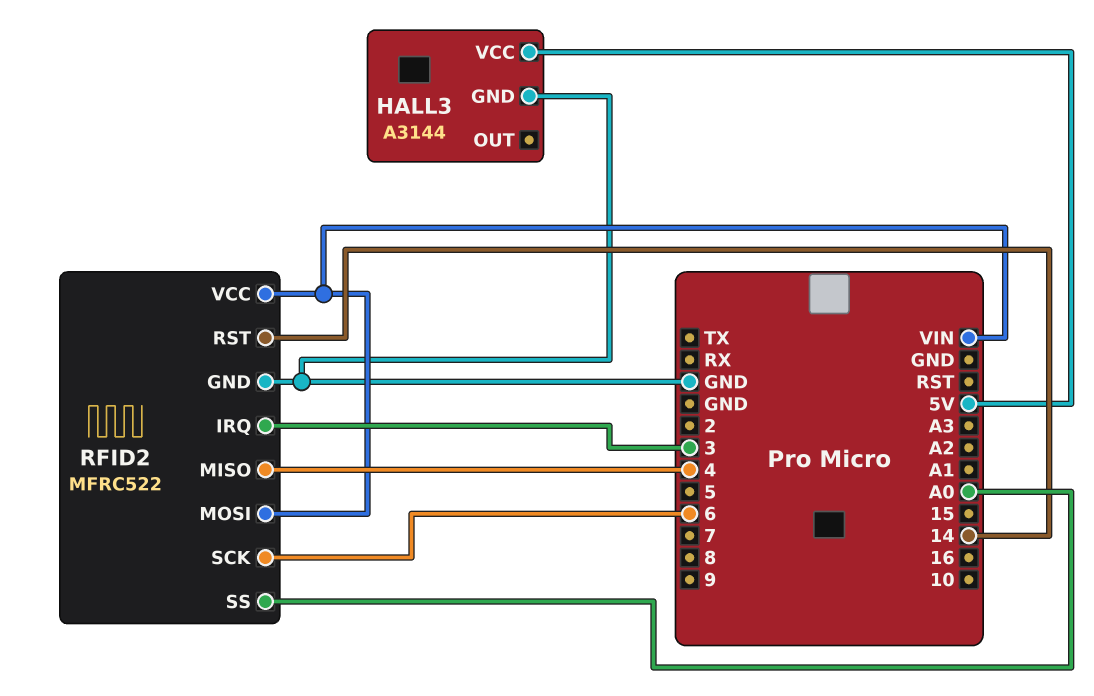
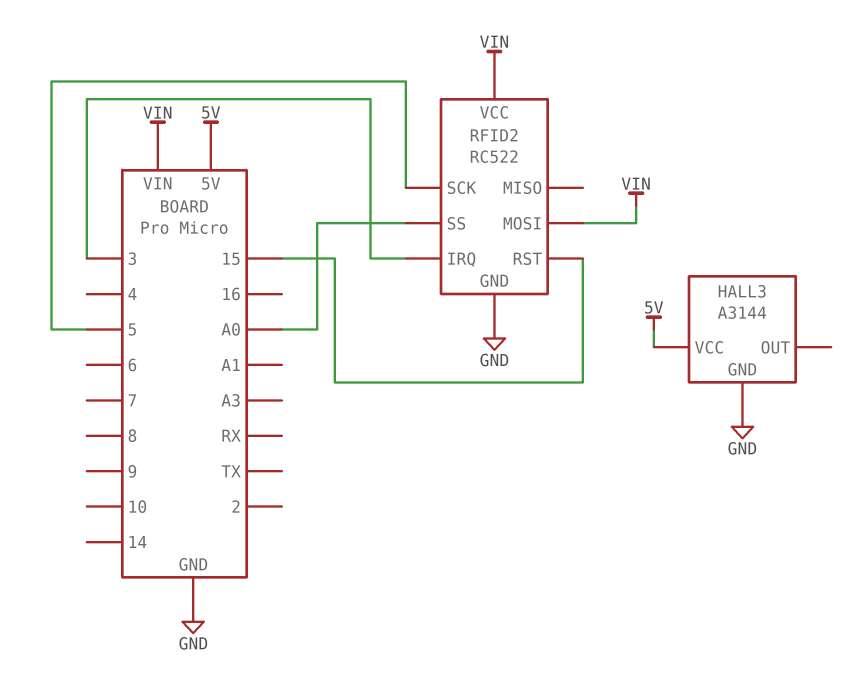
RFID2: MFRC522 -> RC522
RFID2 pin MISO: 4 -> none
RFID2 pin RST: 14 -> 15
RFID2 pin SCK: 6 -> 5

